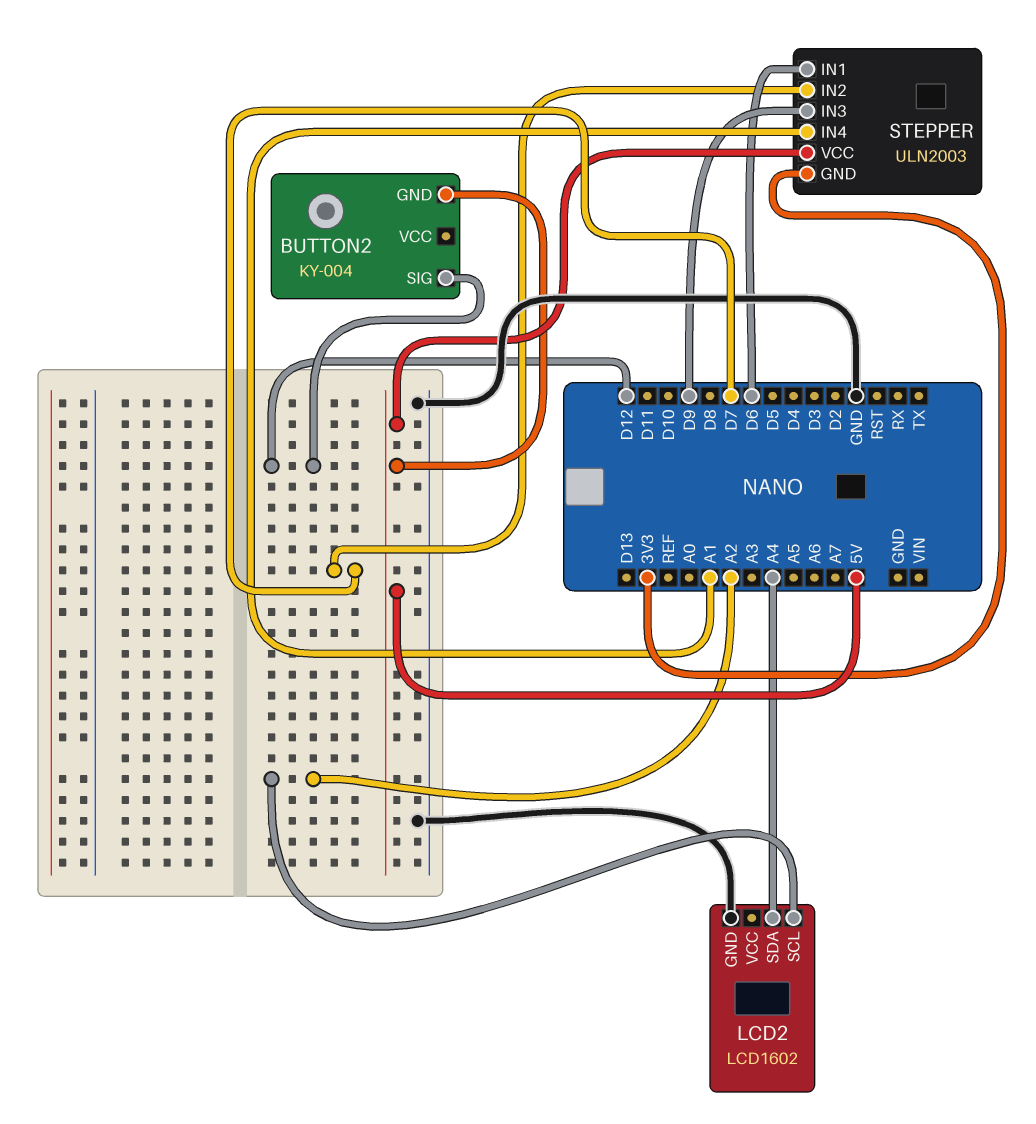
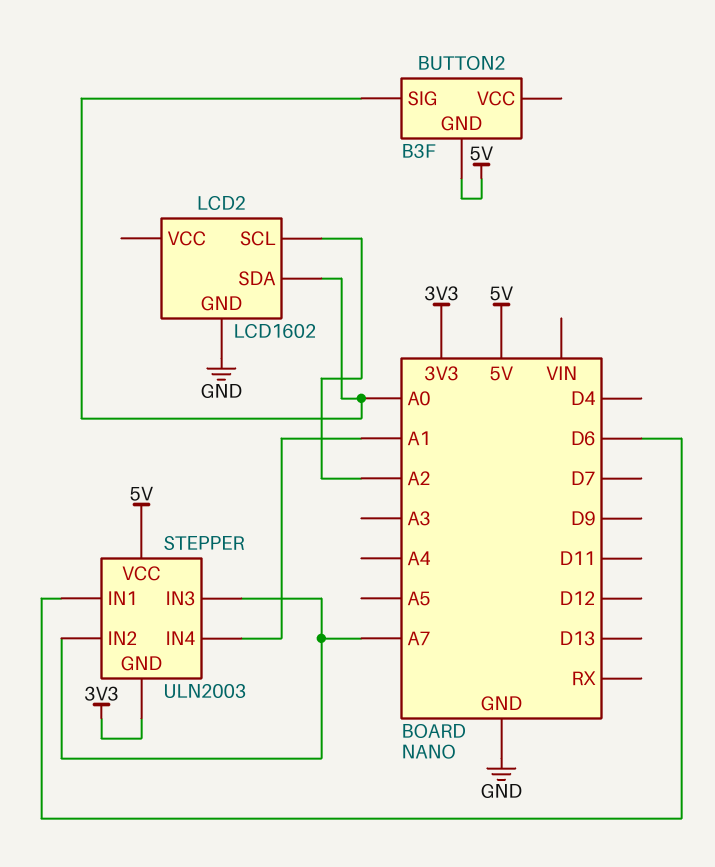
BUTTON2: KY-004 -> B3F
BUTTON2 pin SIG: D12 -> A0
LCD2 pin SDA: A4 -> A0
STEPPER pin IN2: D7 -> A7
STEPPER pin IN3: D9 -> A7

